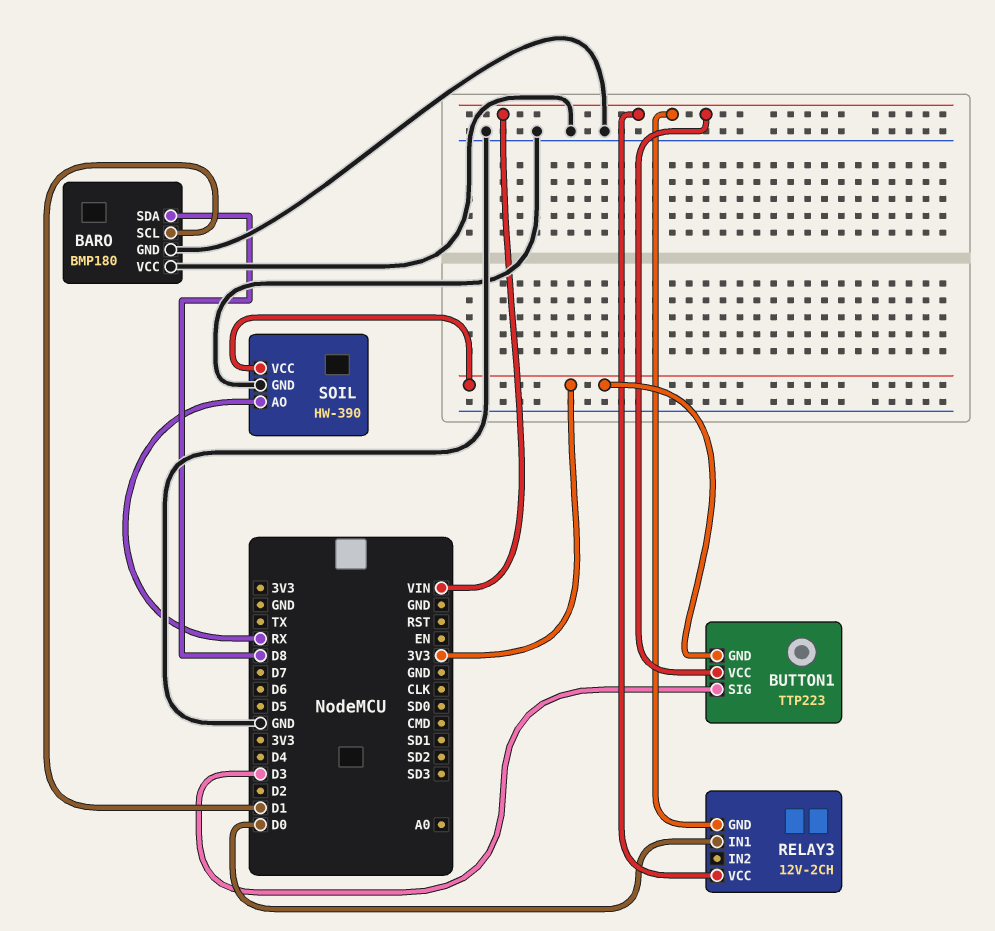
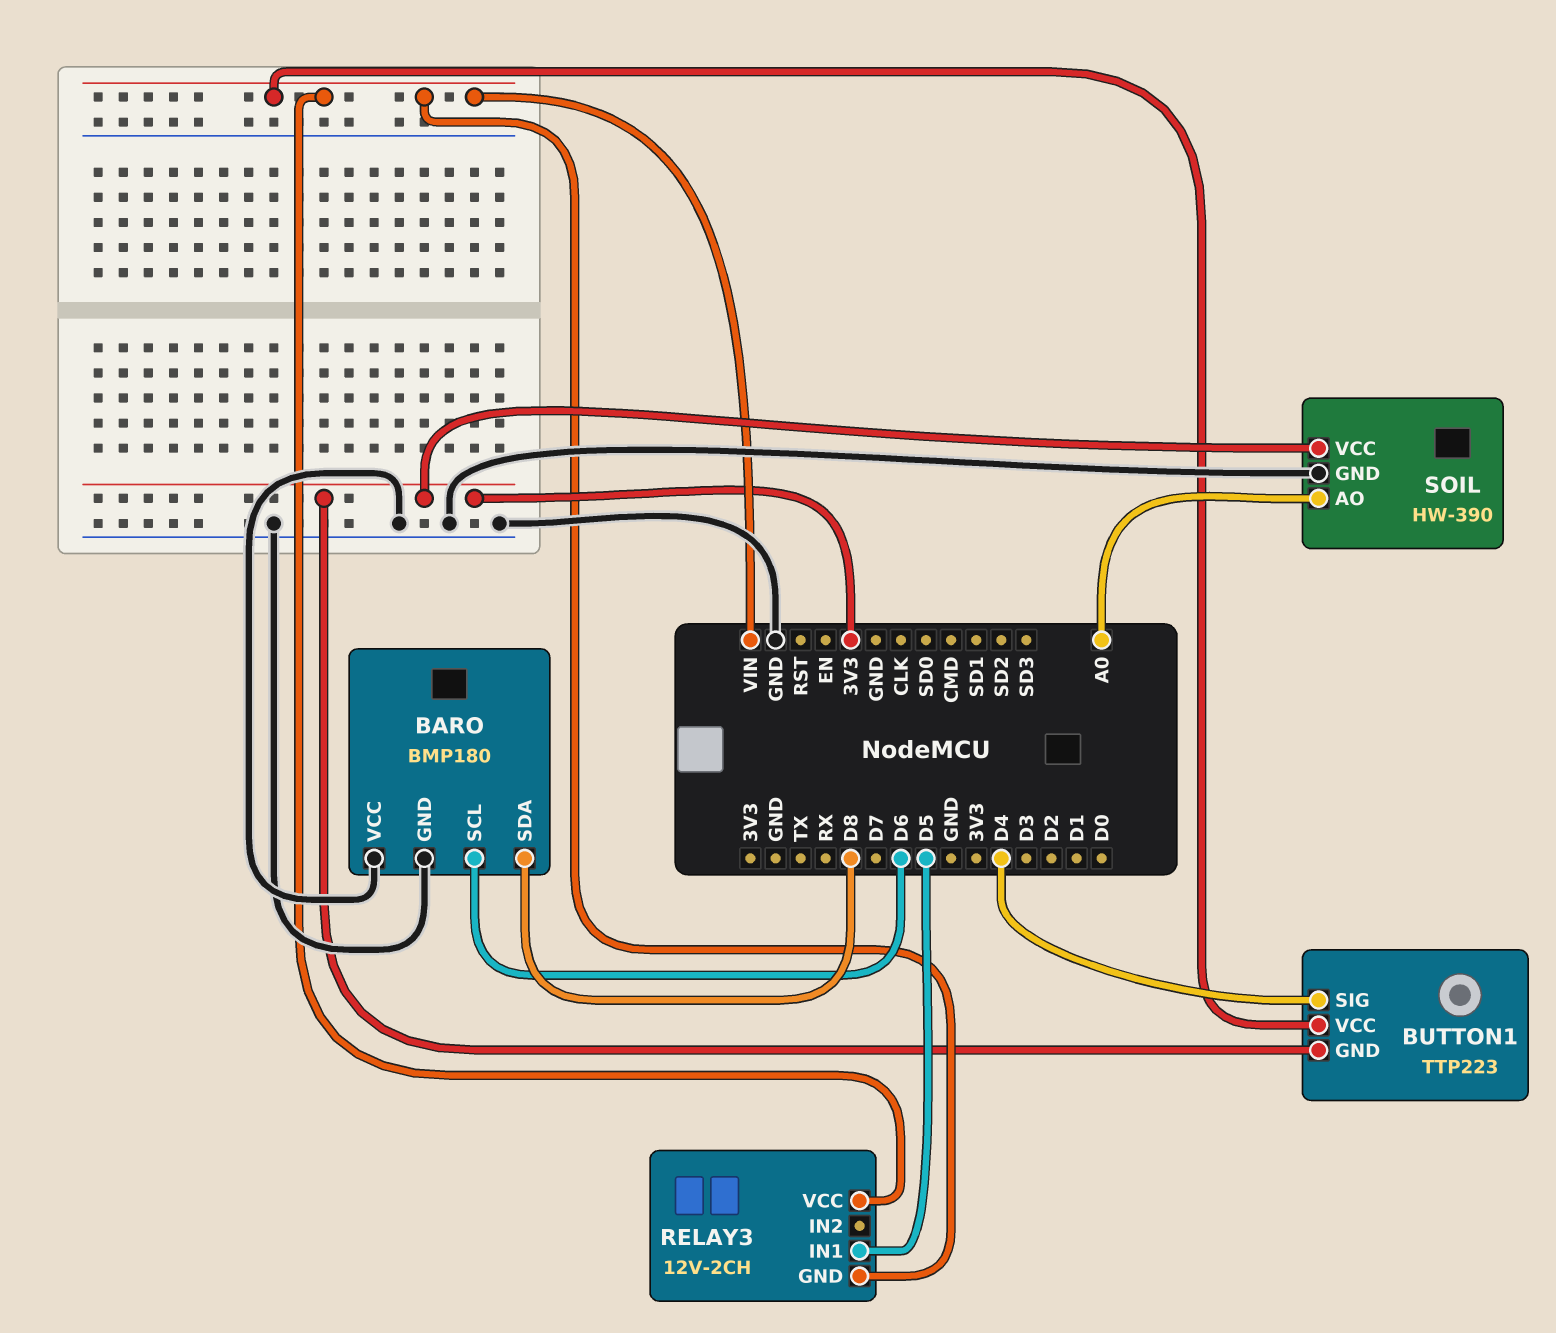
BARO pin SCL: D1 -> D6
BUTTON1 pin SIG: D3 -> D4
RELAY3 pin IN1: D0 -> D5
SOIL pin AO: RX -> A0

